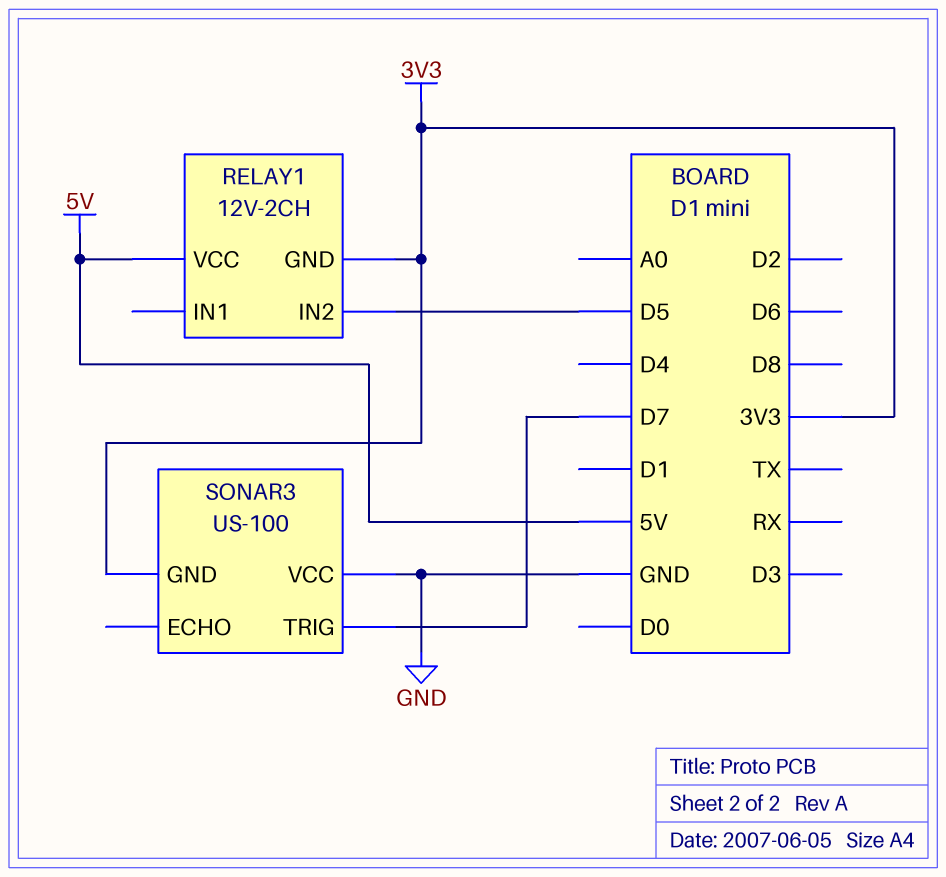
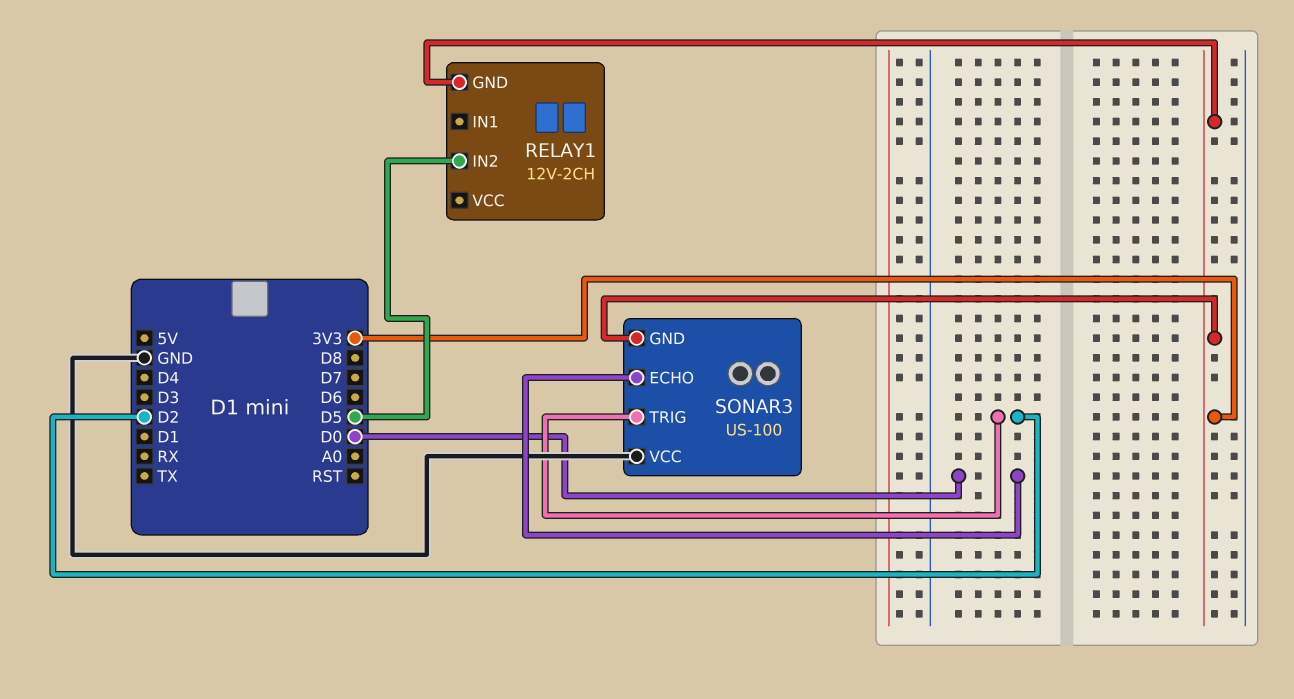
RELAY1 pin VCC: 5V -> none
SONAR3 pin ECHO: none -> D0
SONAR3 pin TRIG: D7 -> D2

